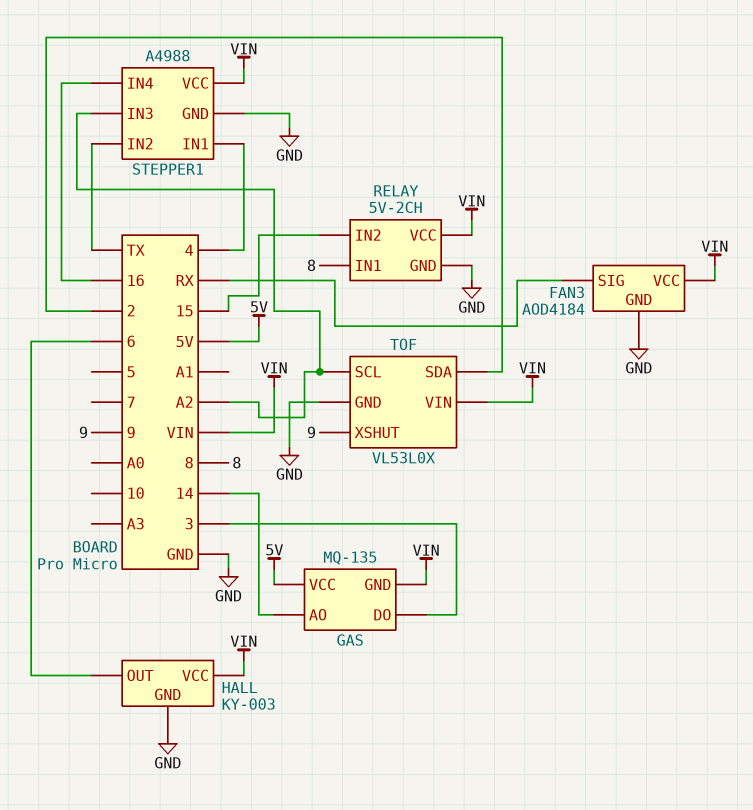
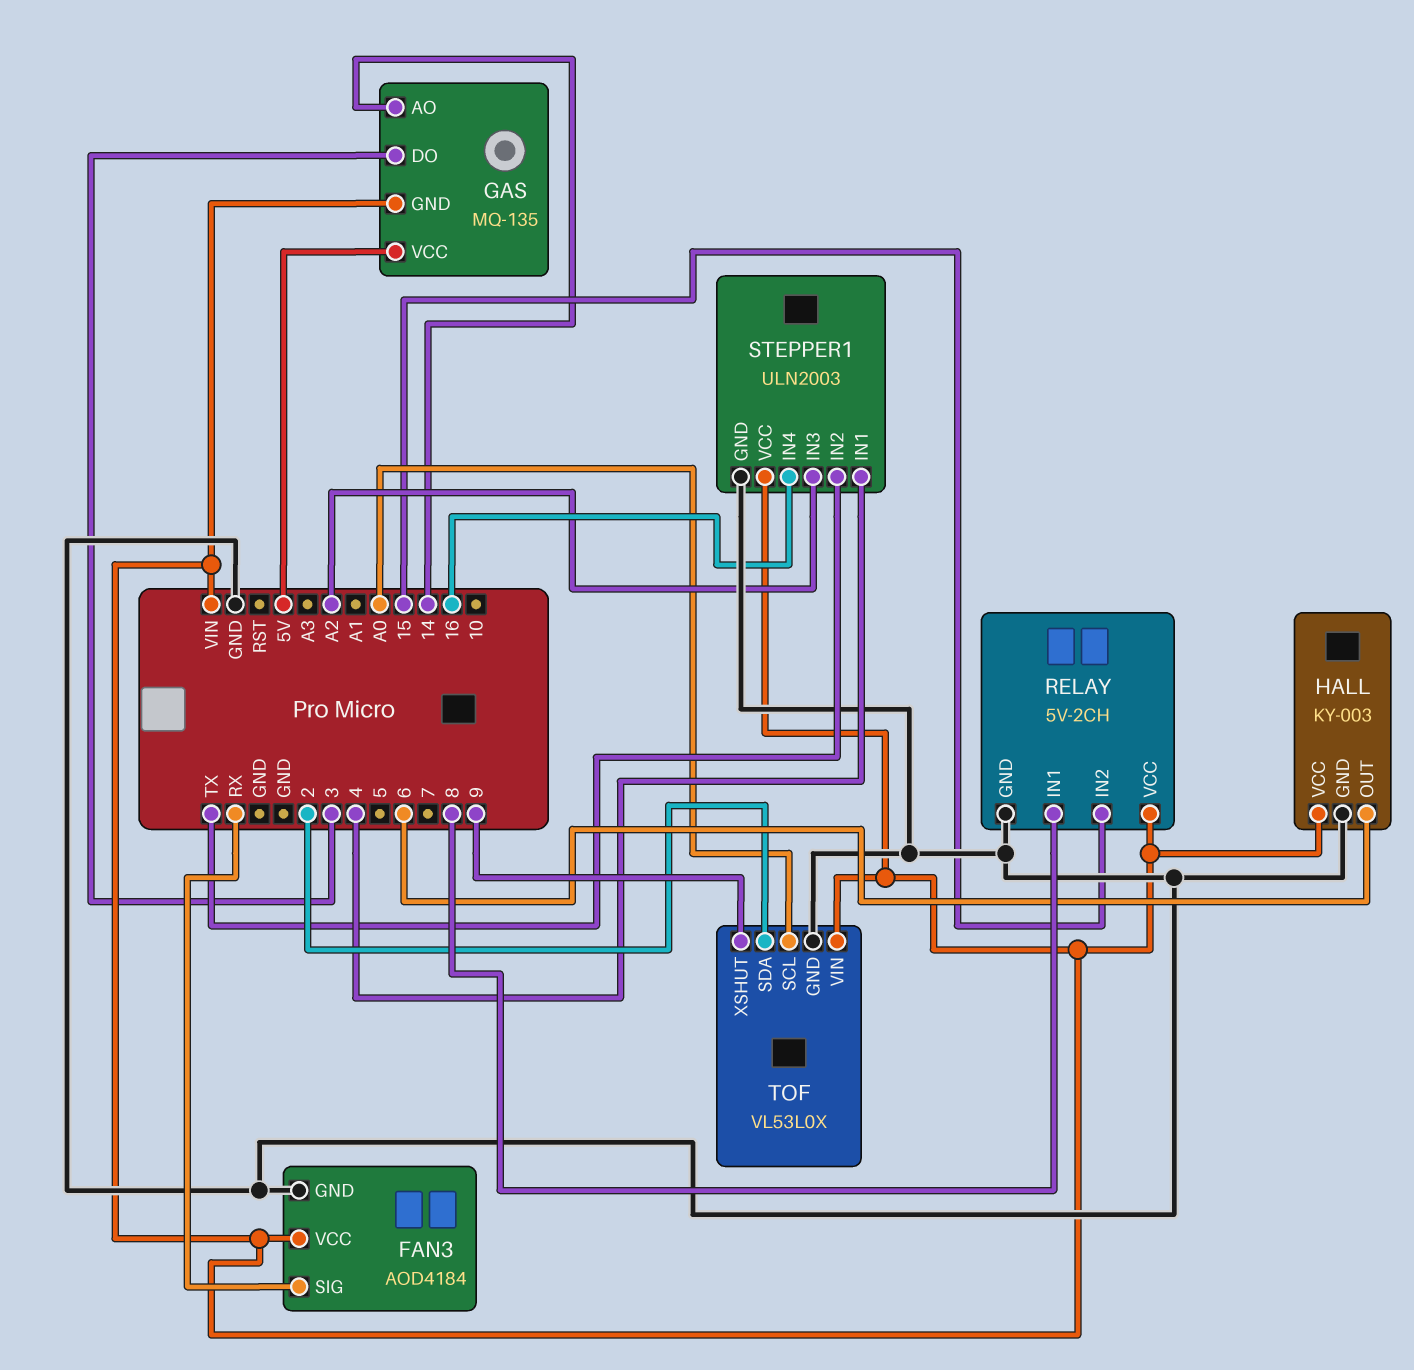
STEPPER1: A4988 -> ULN2003
TOF pin SCL: A2 -> A0

